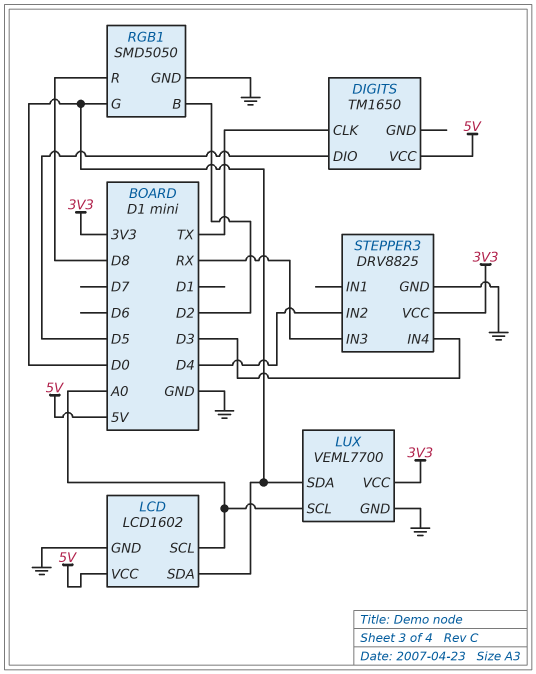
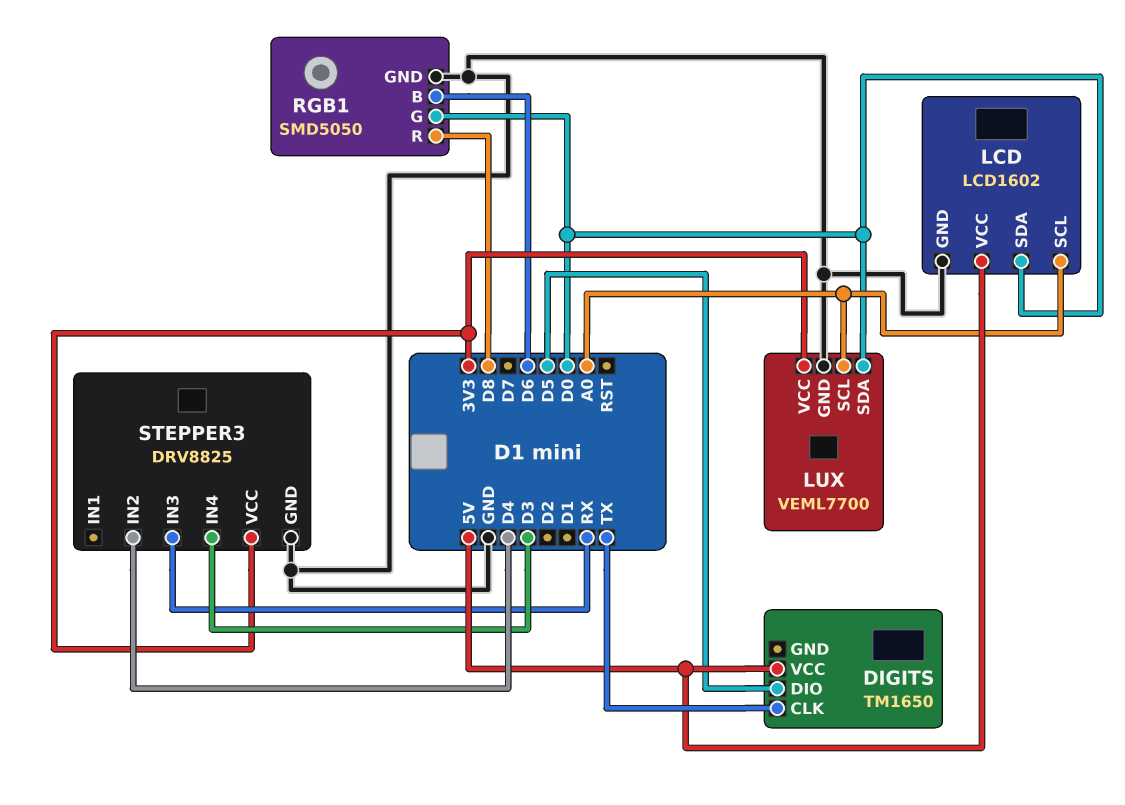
RGB1 pin B: D2 -> D6

